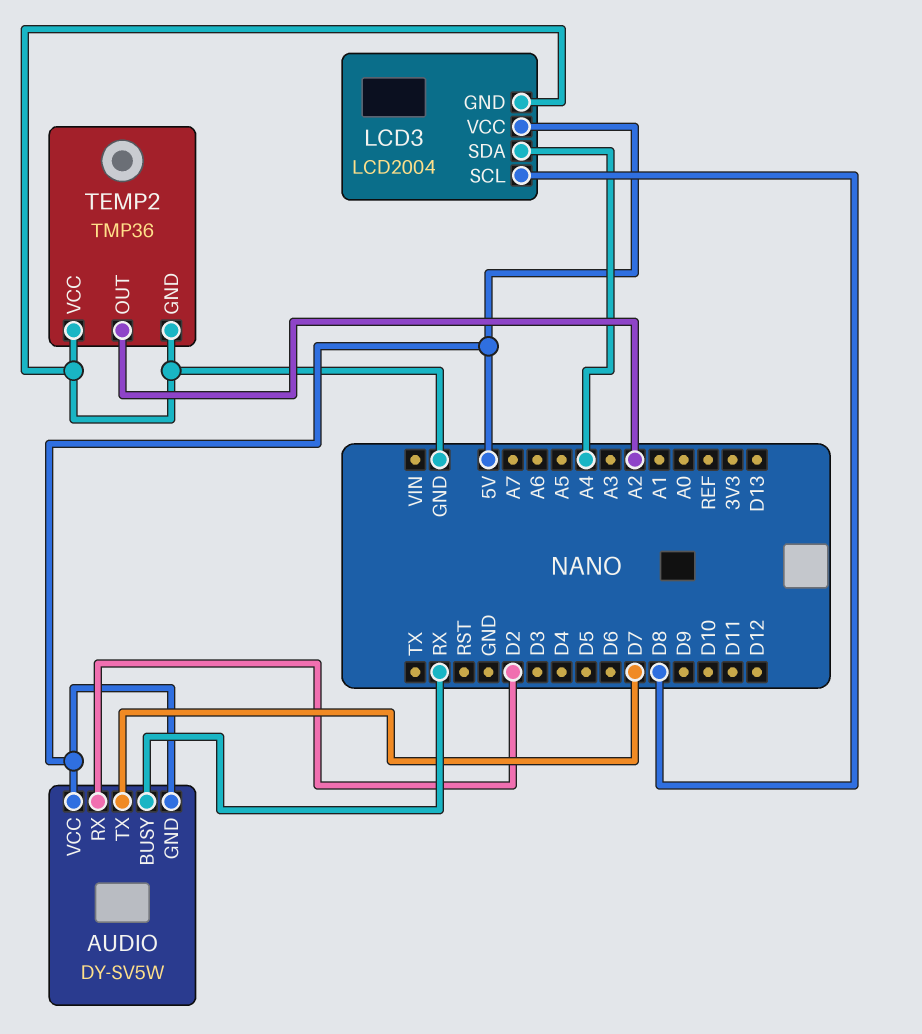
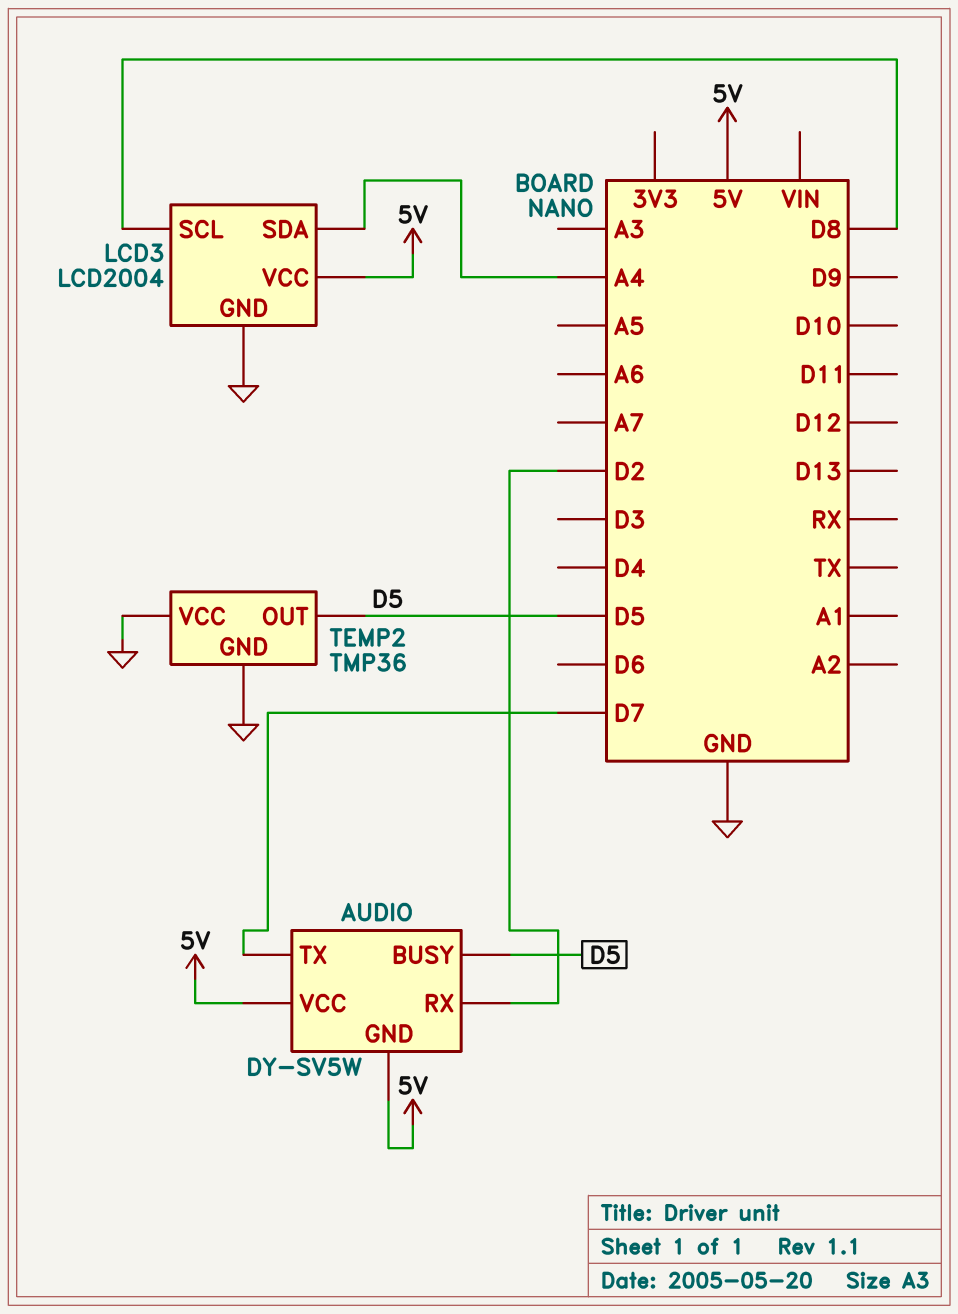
AUDIO pin BUSY: RX -> D5
TEMP2 pin OUT: A2 -> D5

